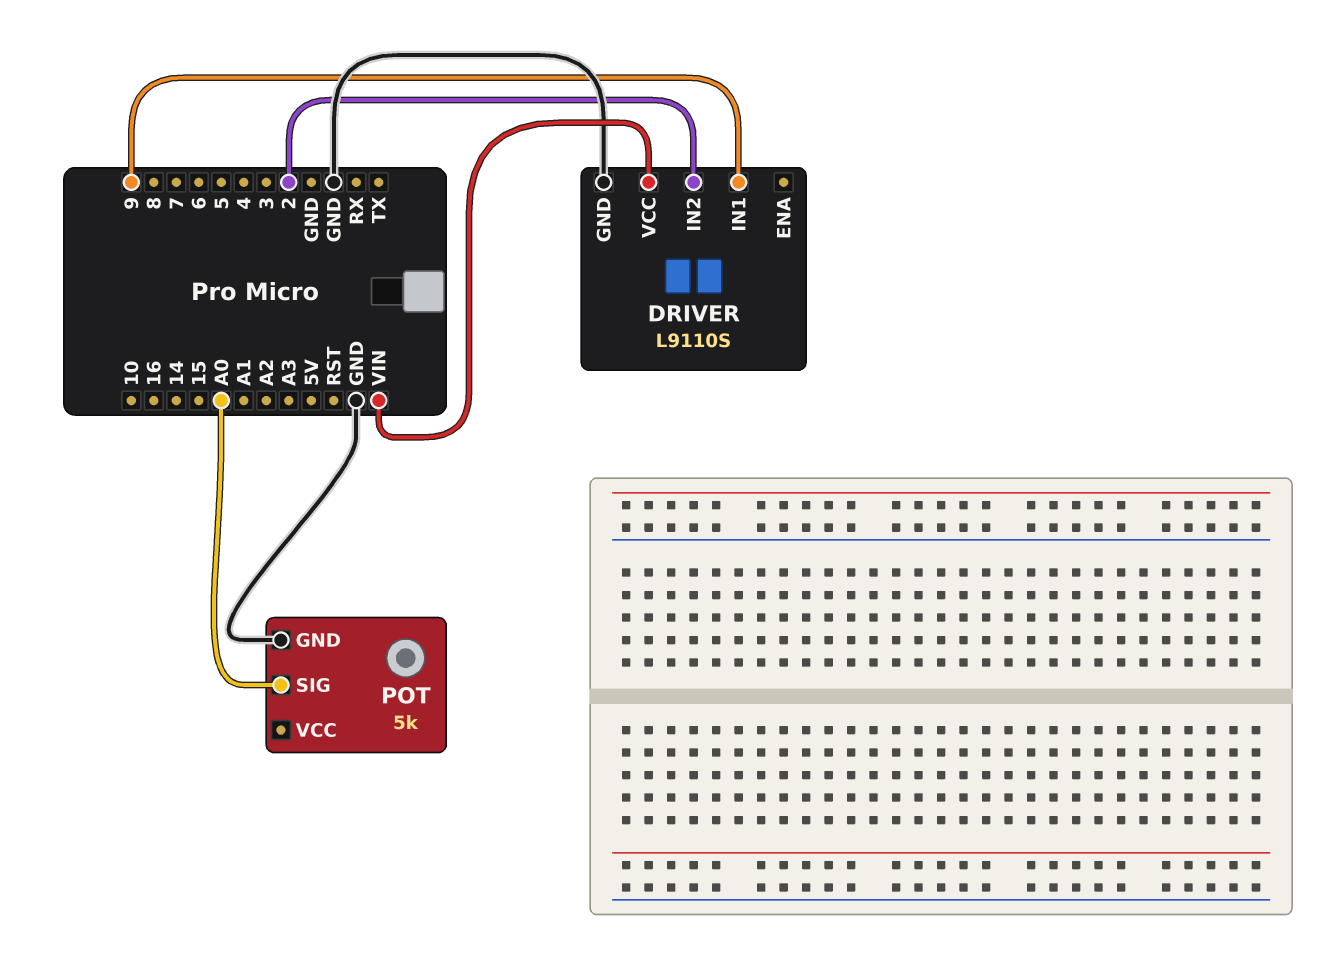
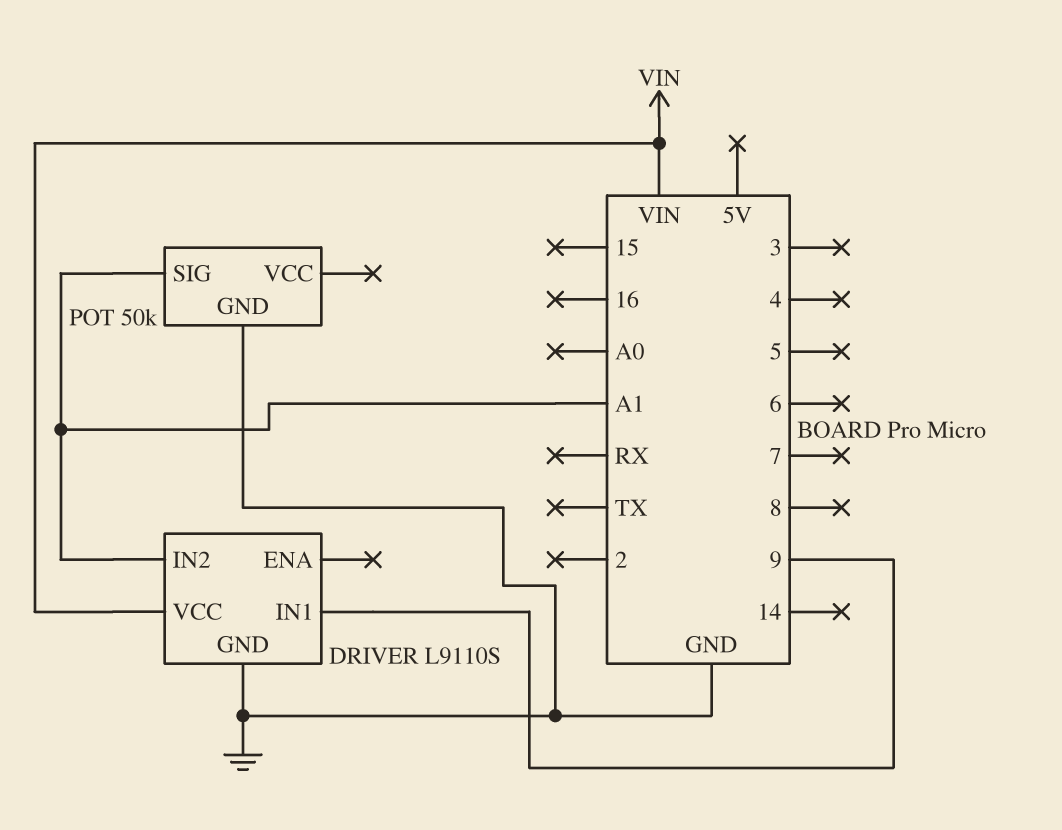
DRIVER pin IN2: 2 -> A1
POT: 5k -> 50k
POT pin SIG: A0 -> A1

